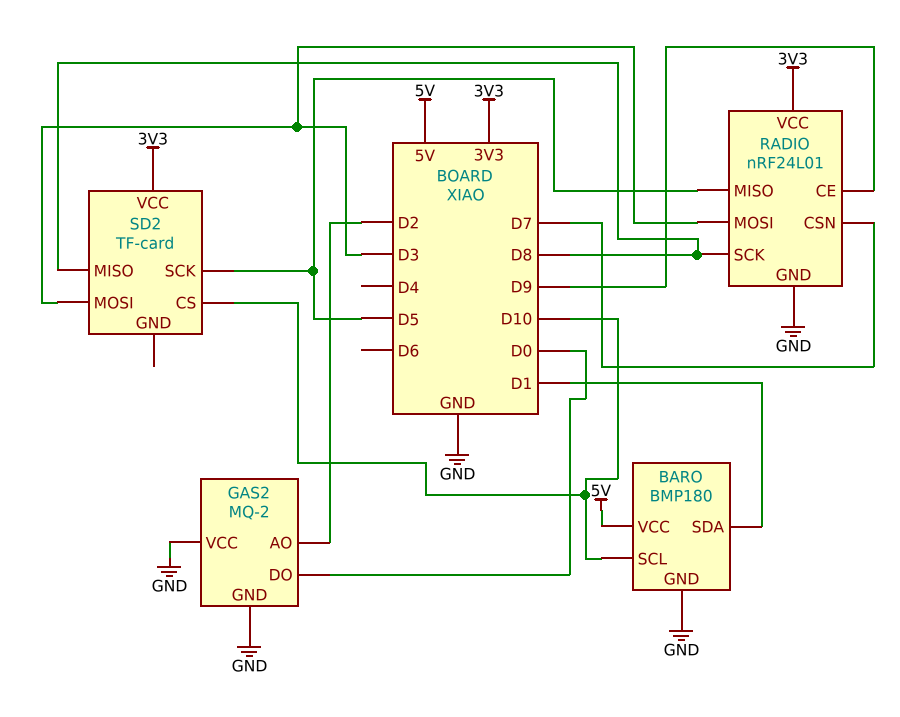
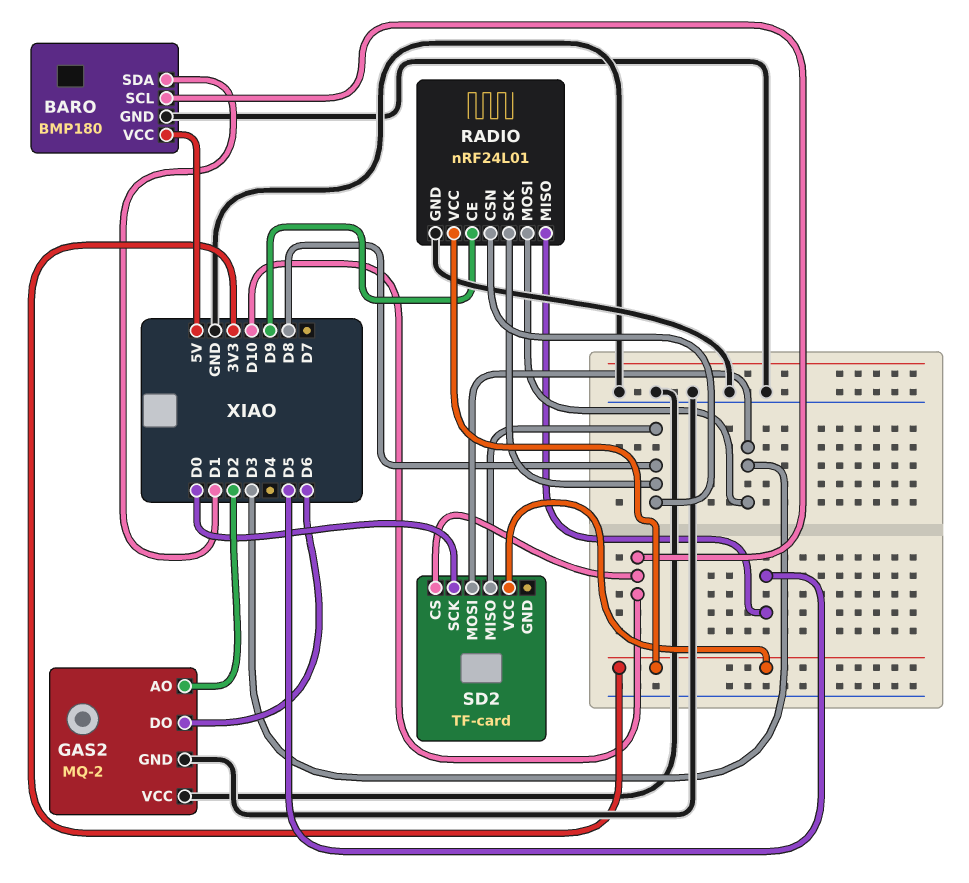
GAS2 pin DO: D0 -> D6
RADIO pin CSN: D7 -> D8
SD2 pin SCK: D5 -> D0

